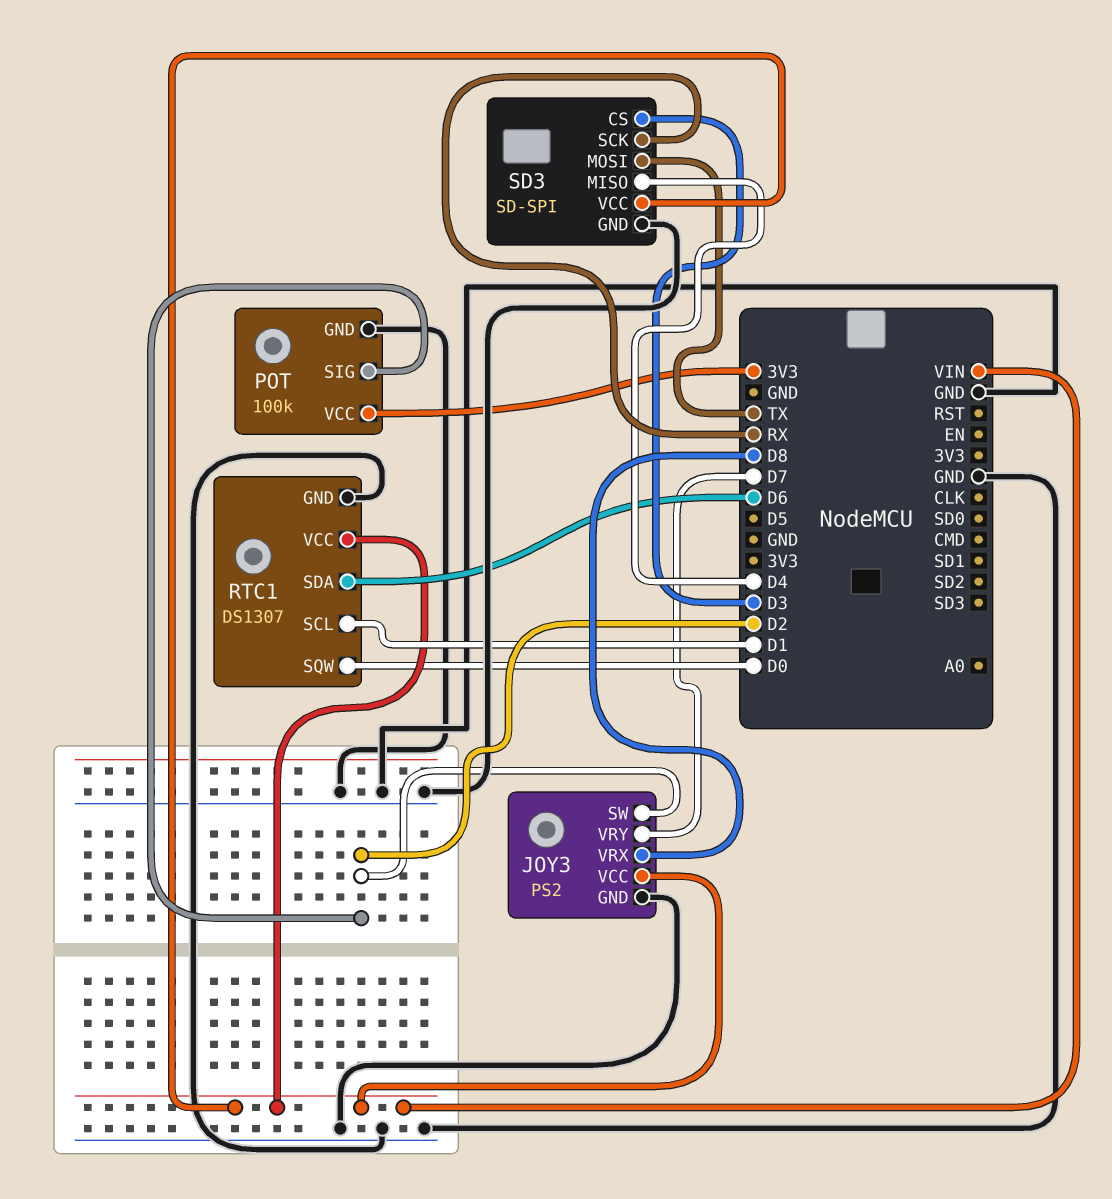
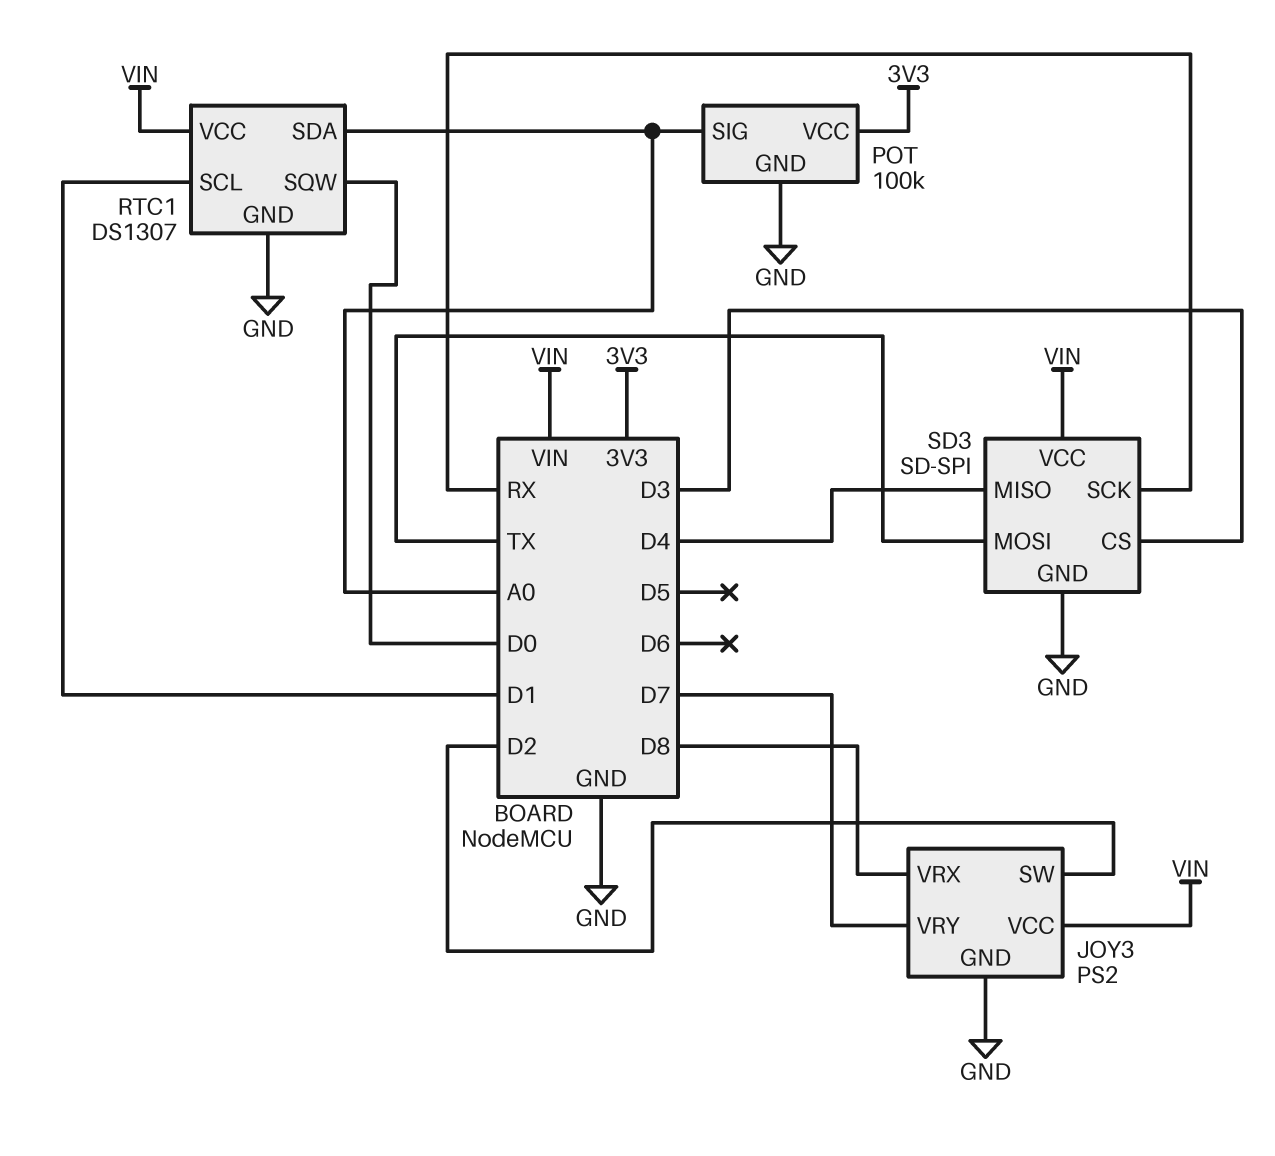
POT pin SIG: D2 -> A0
RTC1 pin SDA: D6 -> A0

